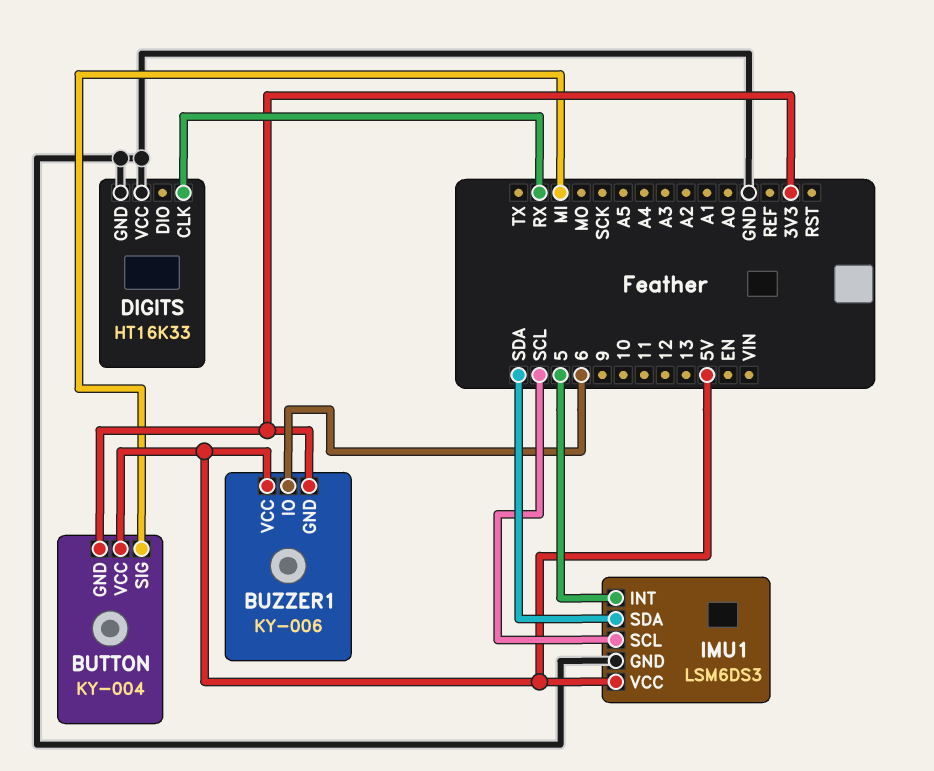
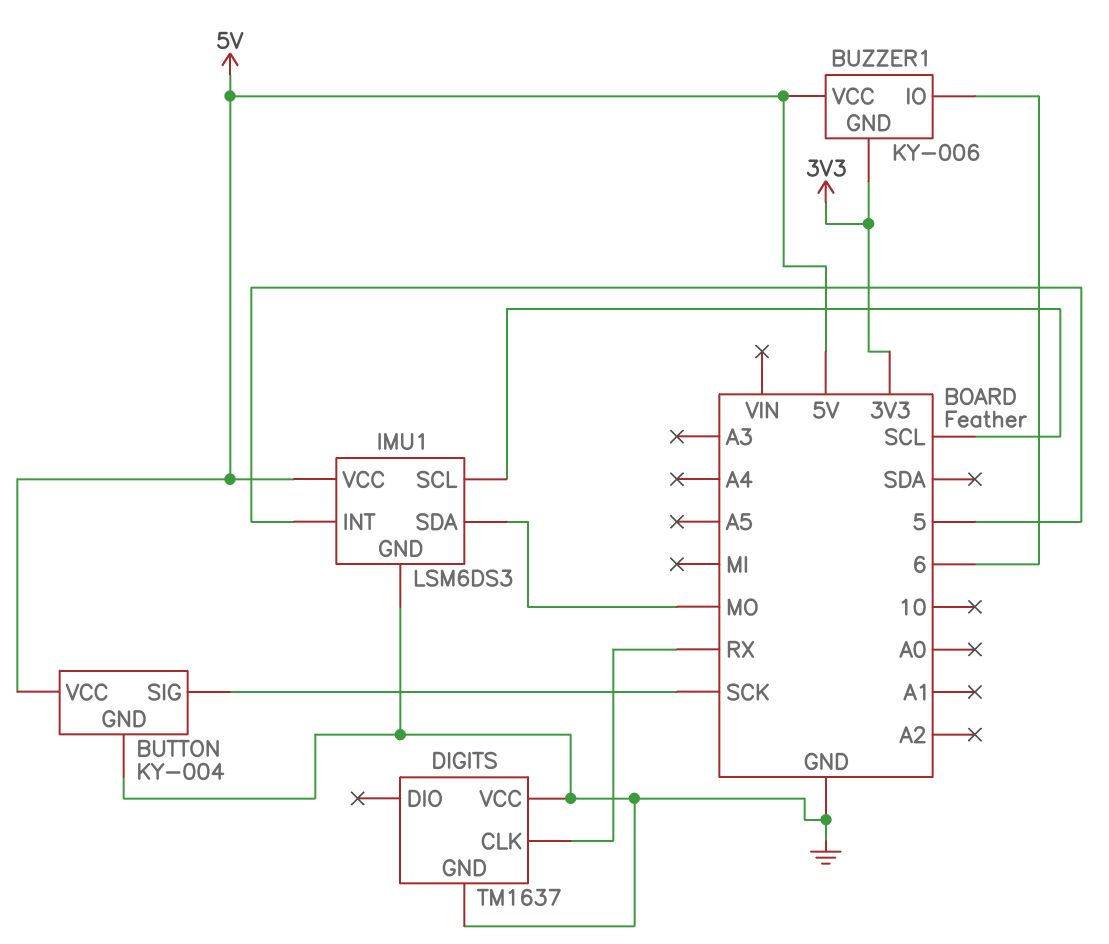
BUTTON pin GND: 3V3 -> GND
BUTTON pin SIG: MI -> SCK
DIGITS: HT16K33 -> TM1637
IMU1 pin SDA: SDA -> MO

